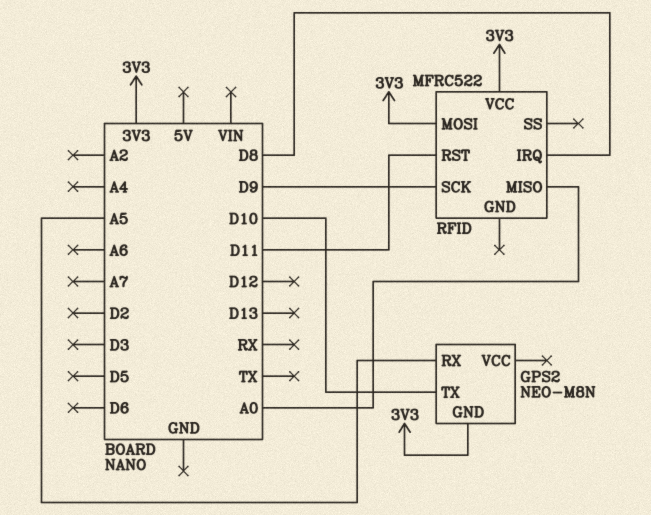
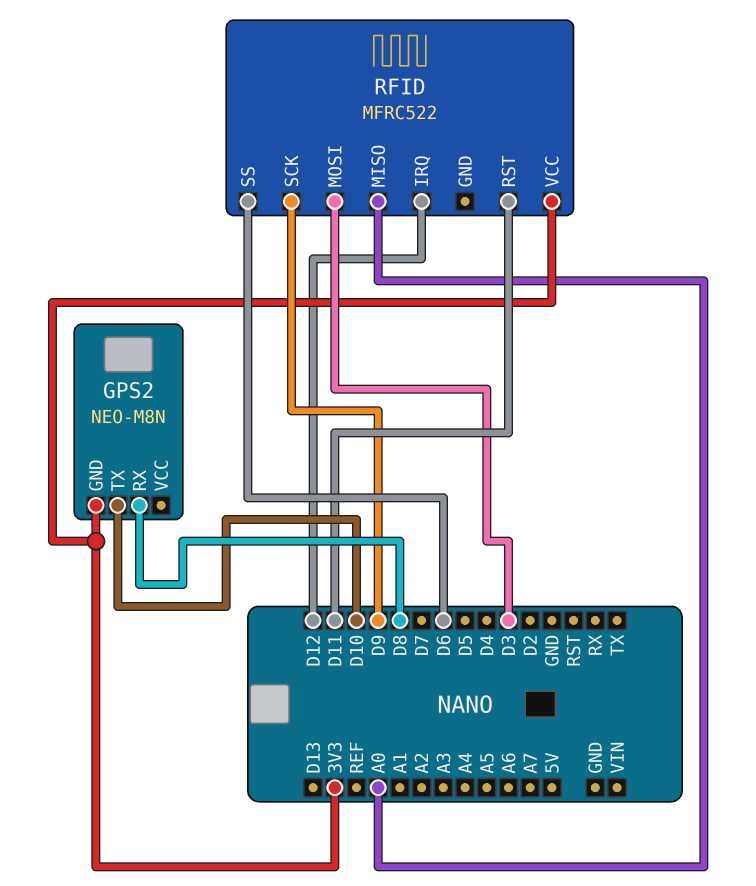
GPS2 pin RX: A5 -> D8
RFID pin IRQ: D8 -> D12
RFID pin MOSI: 3V3 -> D3
RFID pin SS: none -> D6

